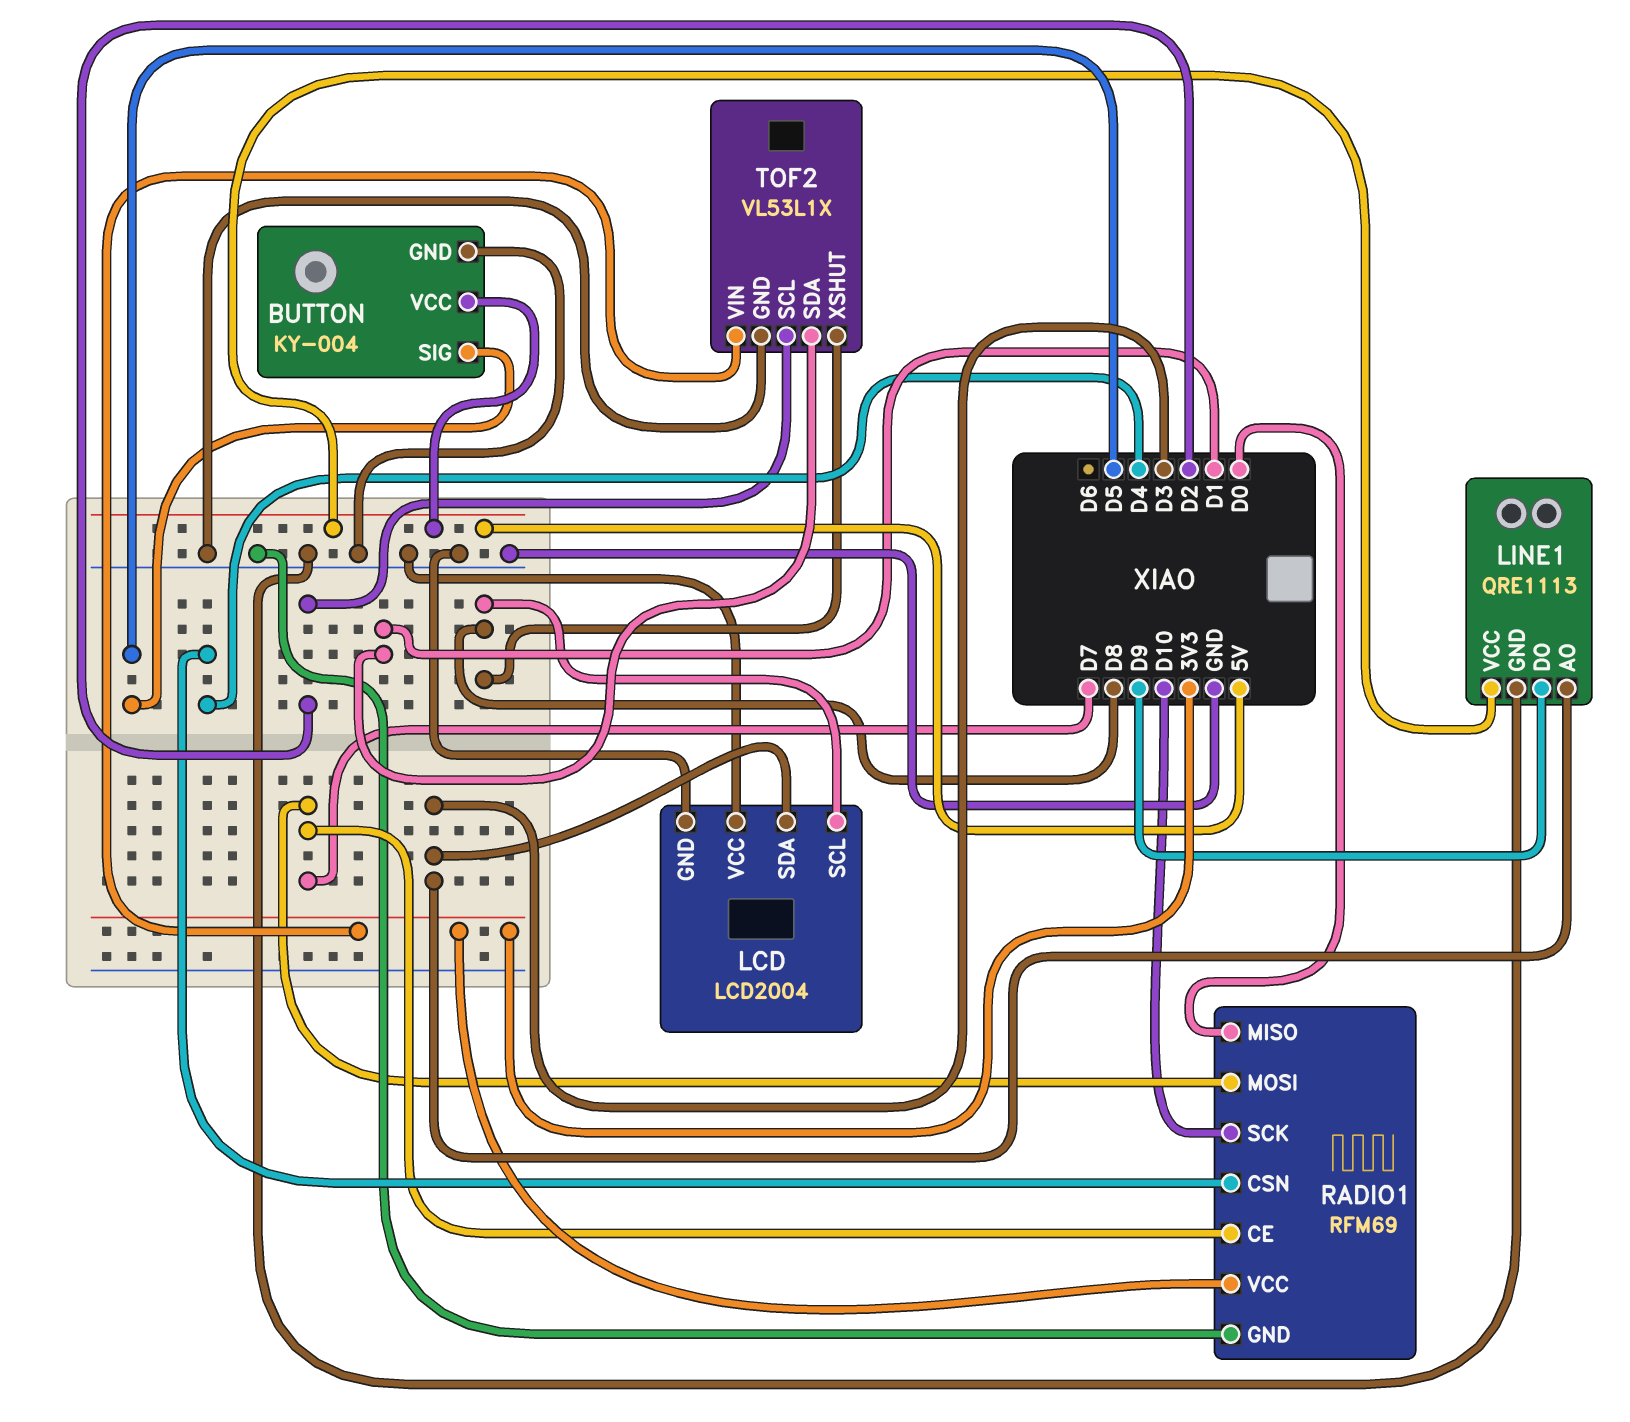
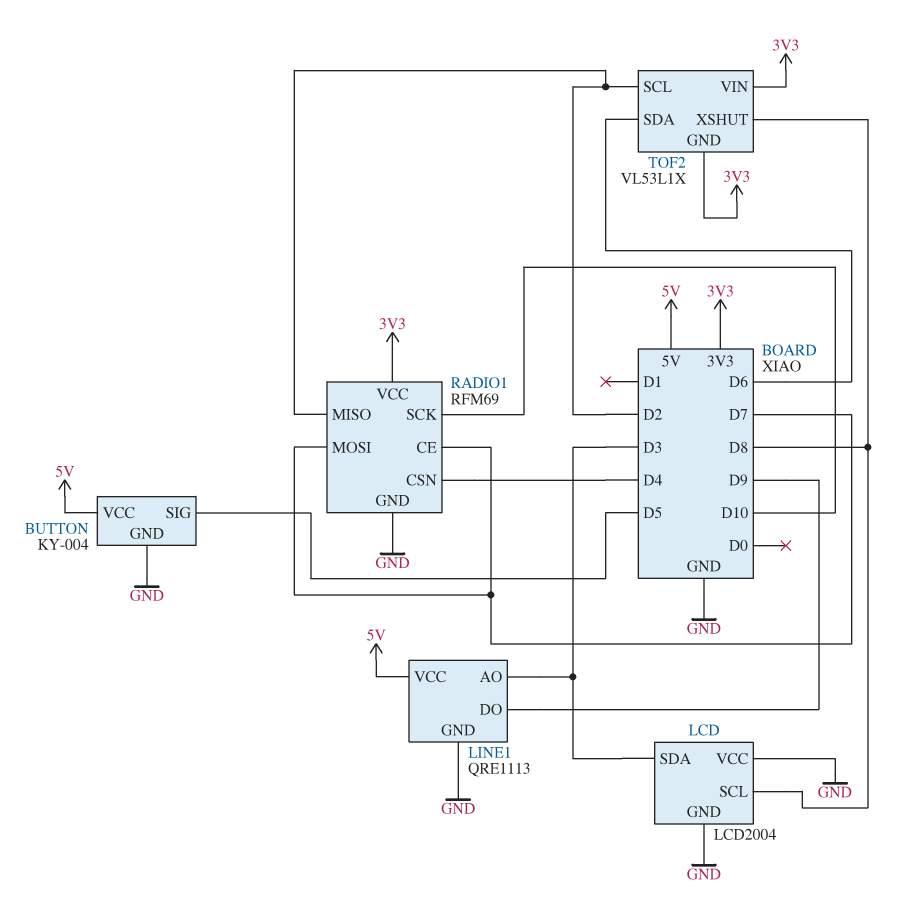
RADIO1 pin MISO: D0 -> D2
TOF2 pin GND: GND -> 3V3
TOF2 pin SDA: D1 -> D6

